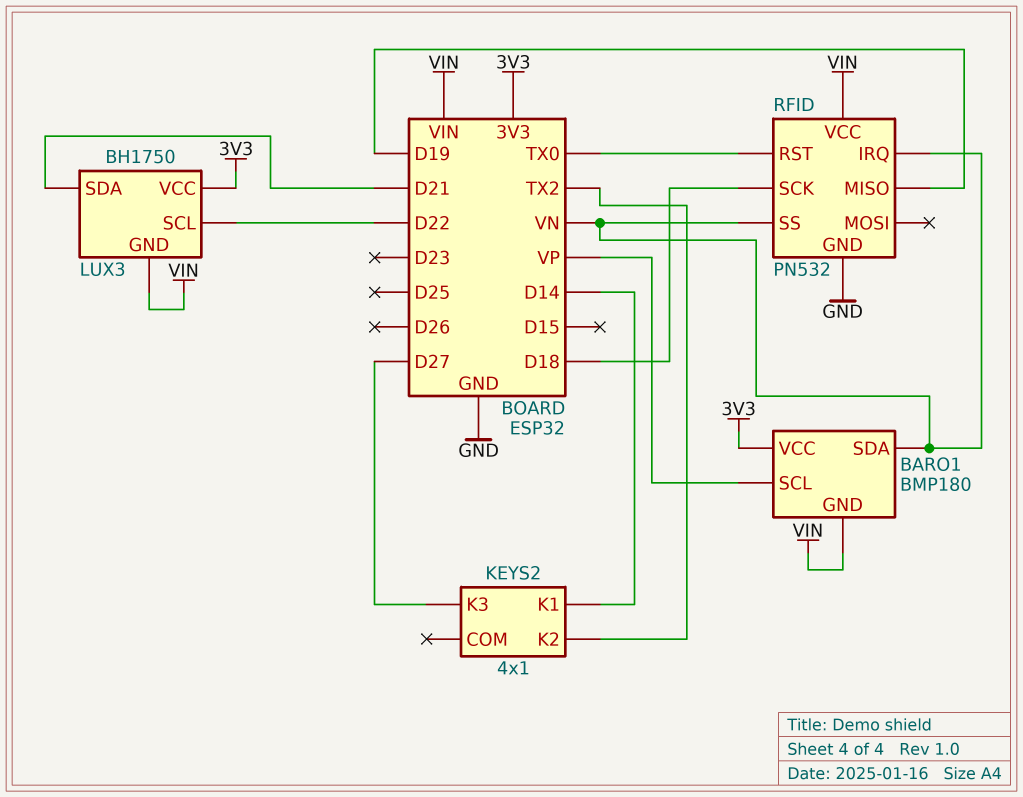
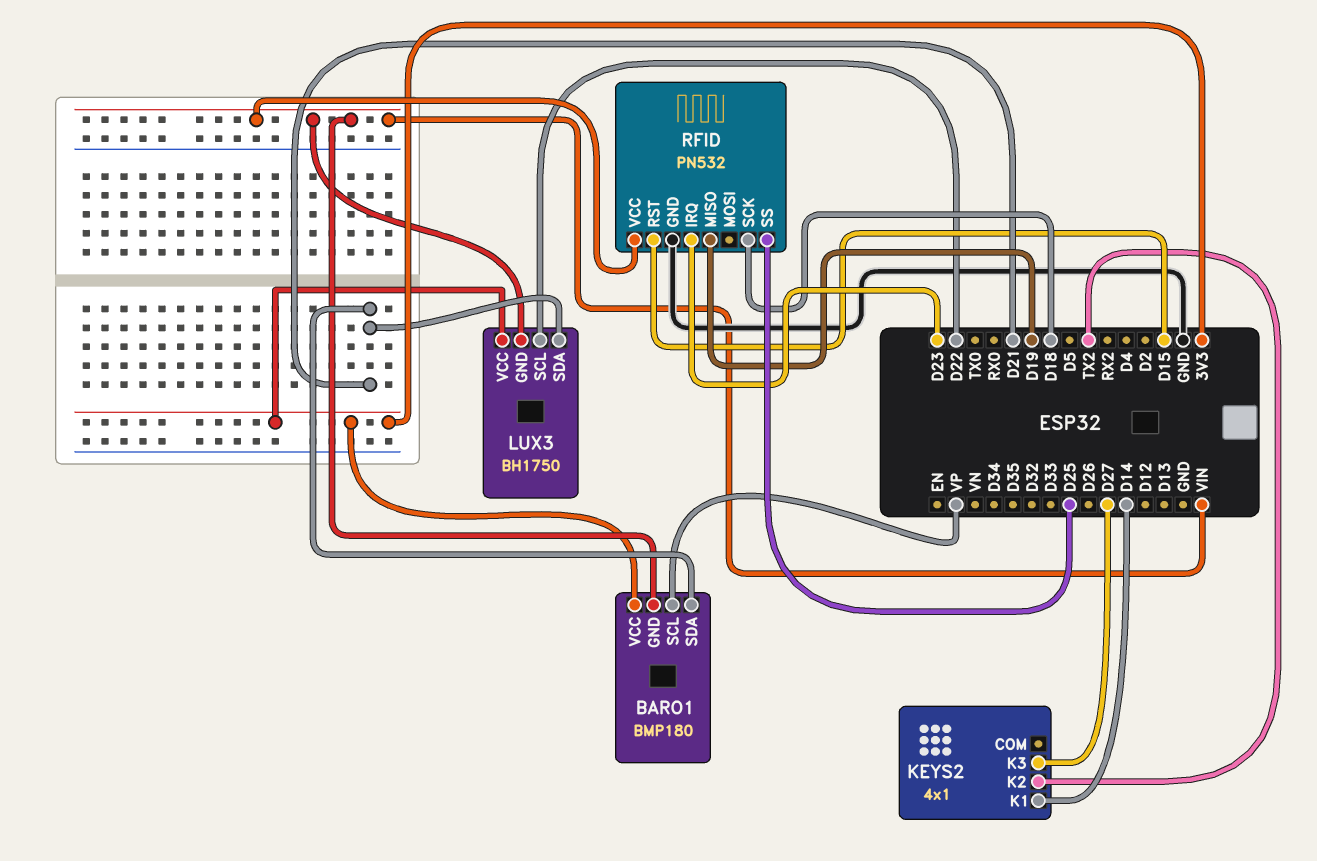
BARO1 pin SDA: VN -> D21
RFID pin IRQ: VN -> D23
RFID pin RST: TX0 -> D15
RFID pin SS: VN -> D25

